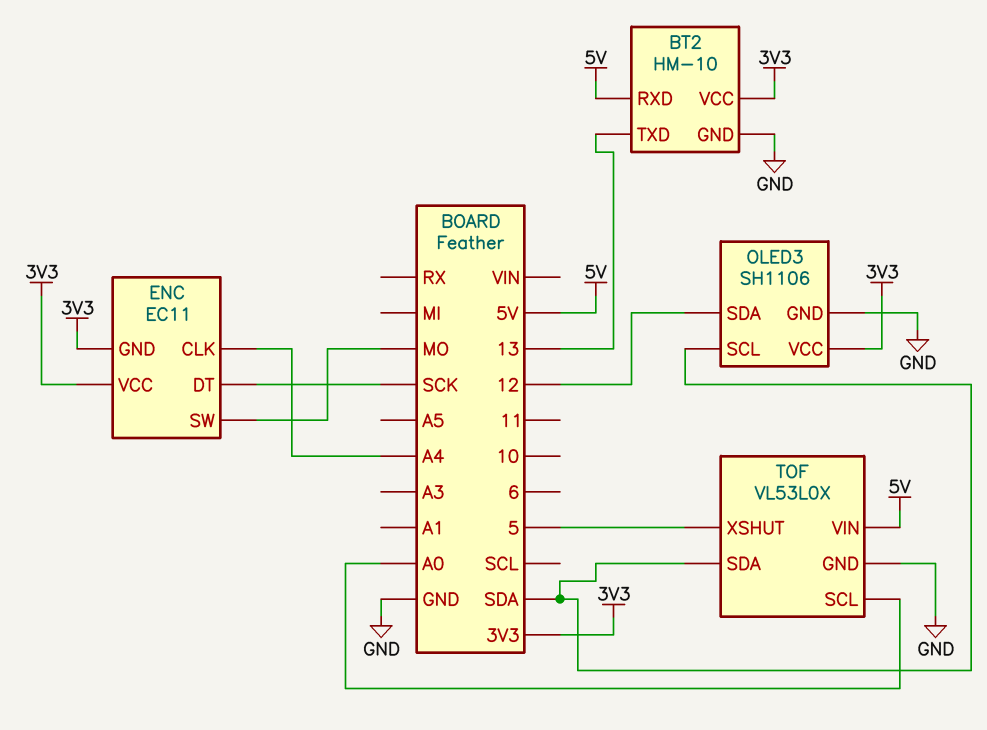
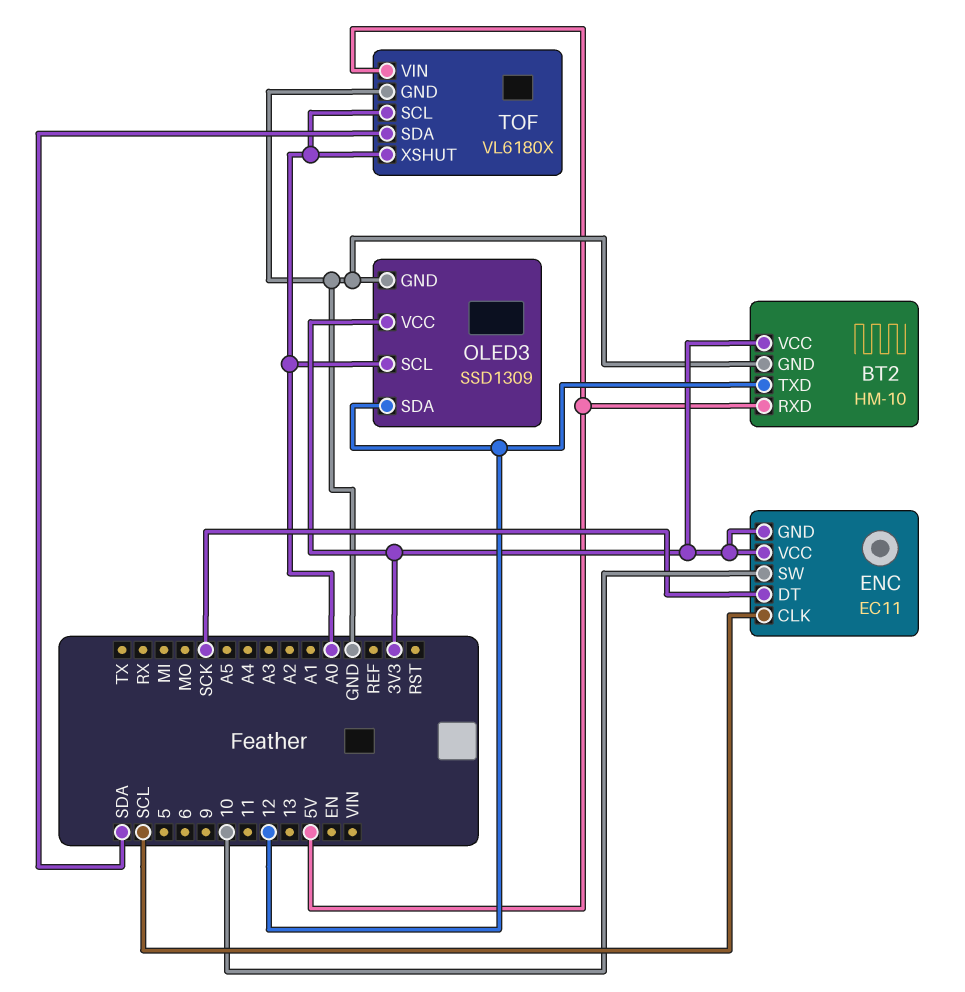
BT2 pin TXD: 13 -> 12
ENC pin CLK: A4 -> SCL
ENC pin SW: MO -> 10
OLED3: SH1106 -> SSD1309
OLED3 pin SCL: SDA -> A0
TOF: VL53L0X -> VL6180X
TOF pin XSHUT: 5 -> A0

